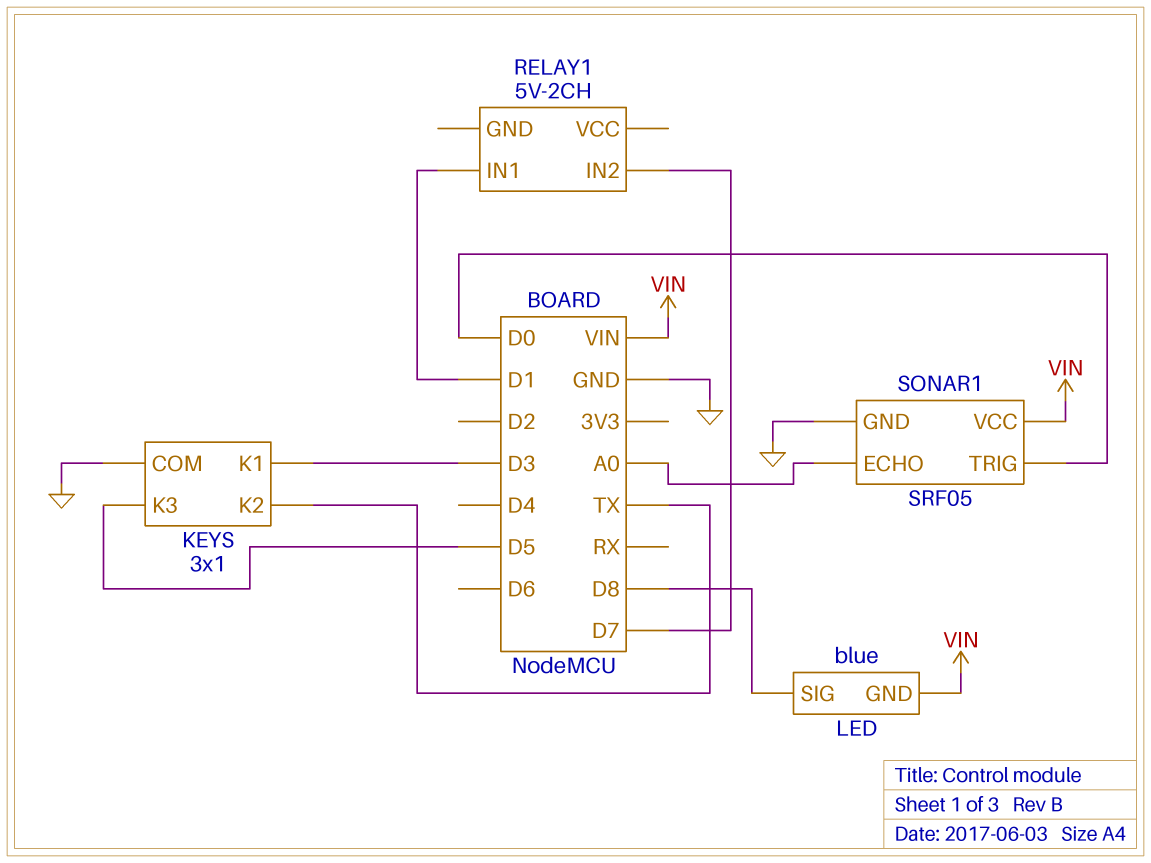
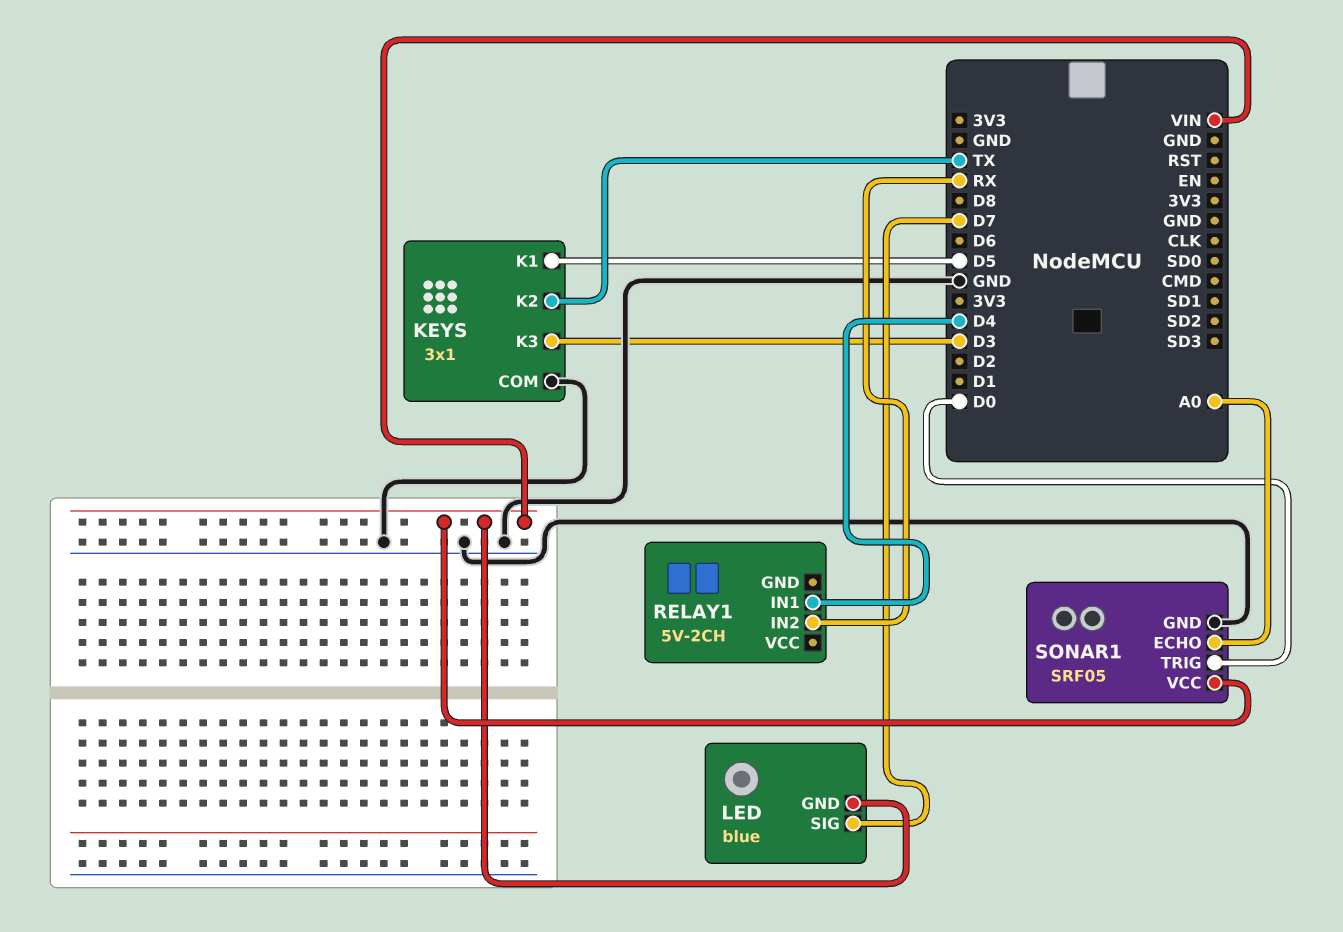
KEYS pin K1: D3 -> D5
KEYS pin K3: D5 -> D3
LED pin SIG: D8 -> D7
RELAY1 pin IN1: D1 -> D4
RELAY1 pin IN2: D7 -> RX

